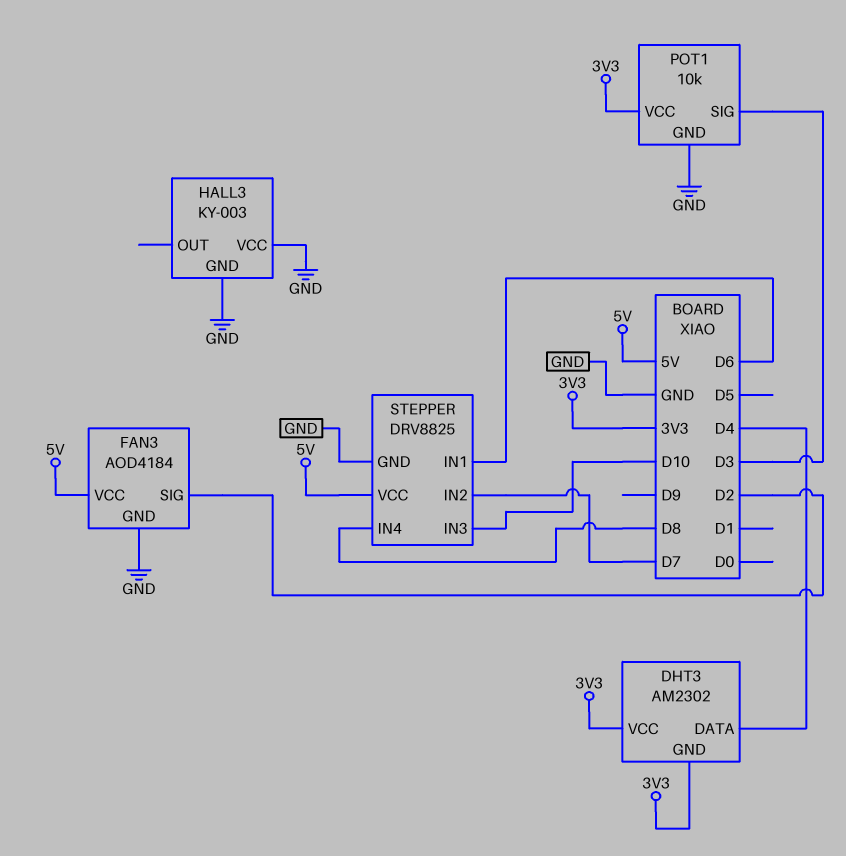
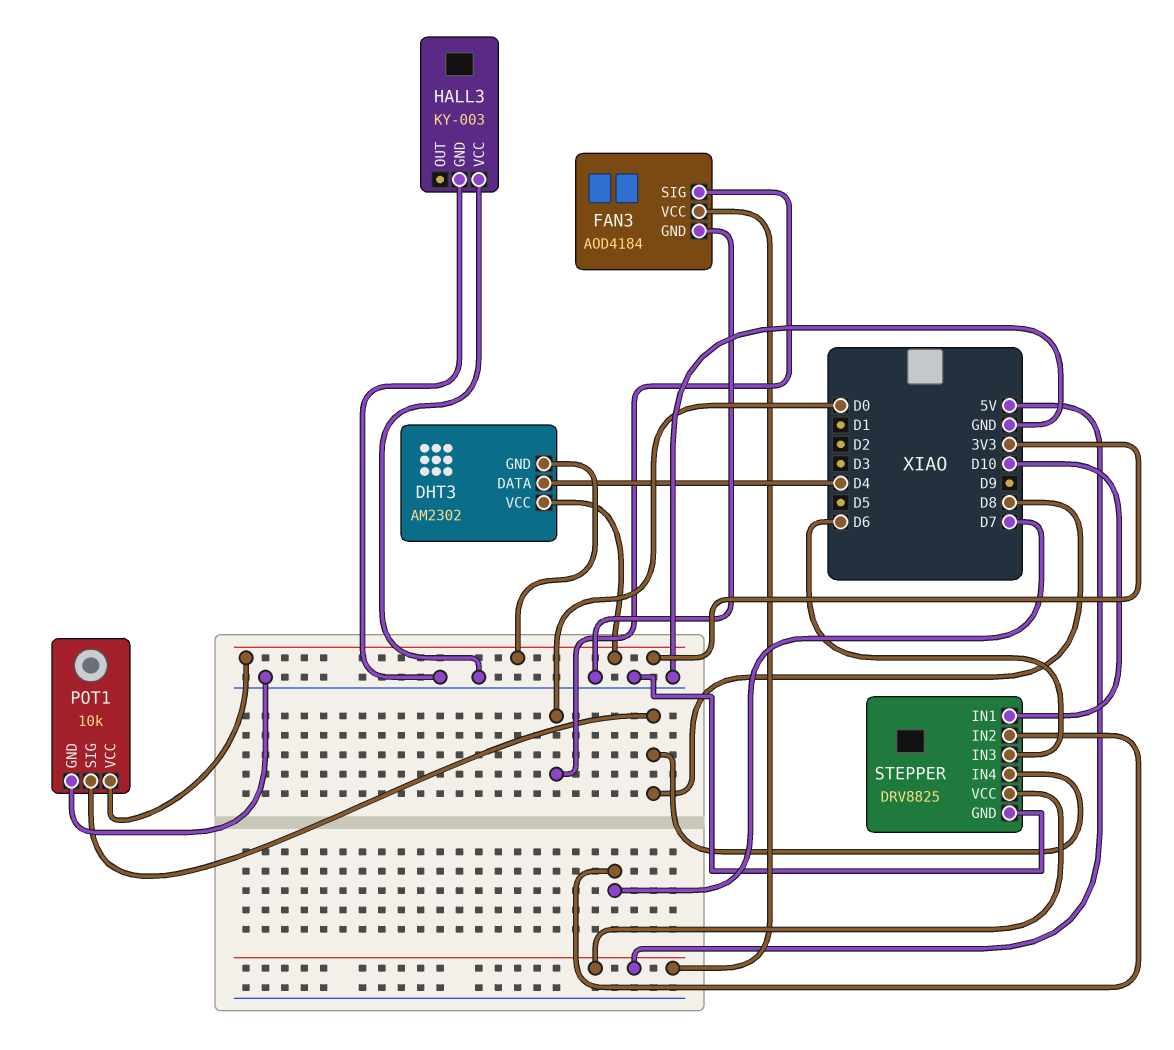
FAN3 pin SIG: D2 -> D0
POT1 pin SIG: D3 -> D8
STEPPER pin IN1: D6 -> D10
STEPPER pin IN3: D10 -> D6

